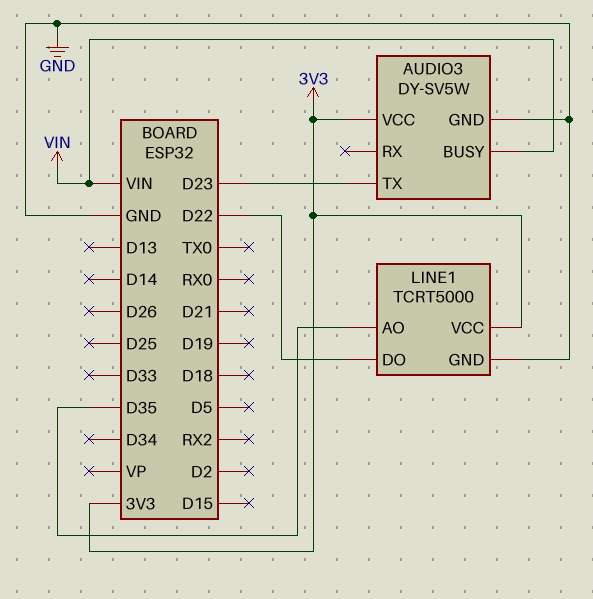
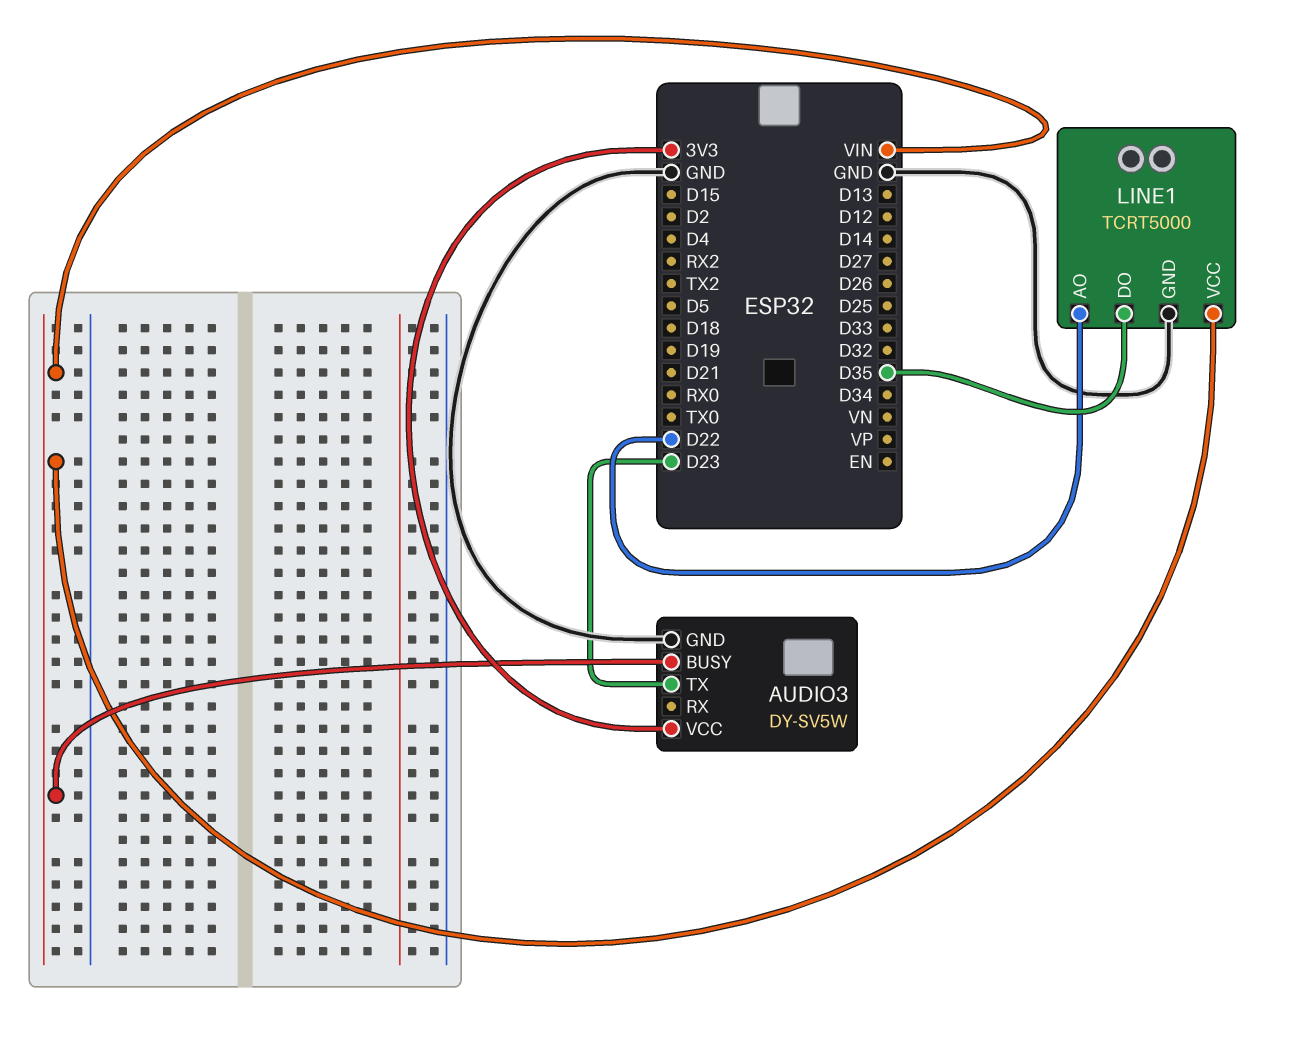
LINE1 pin AO: D35 -> D22
LINE1 pin DO: D22 -> D35
LINE1 pin VCC: 3V3 -> VIN

